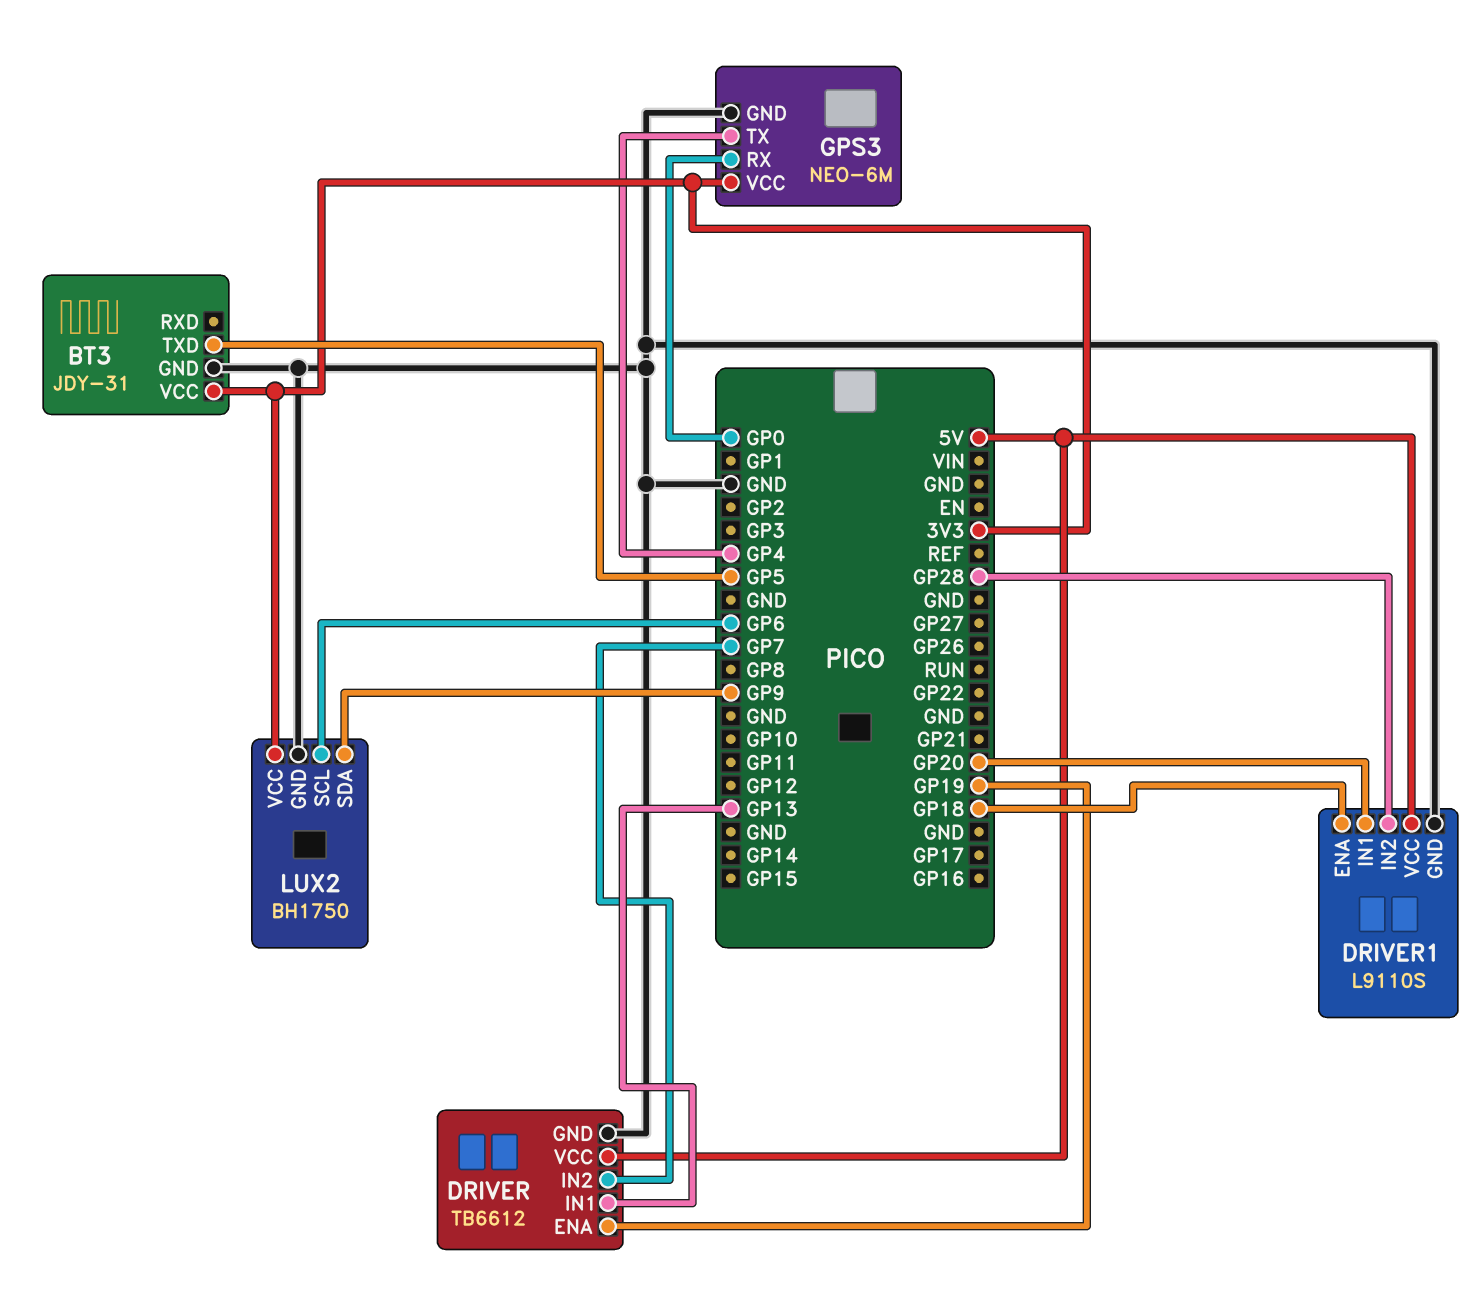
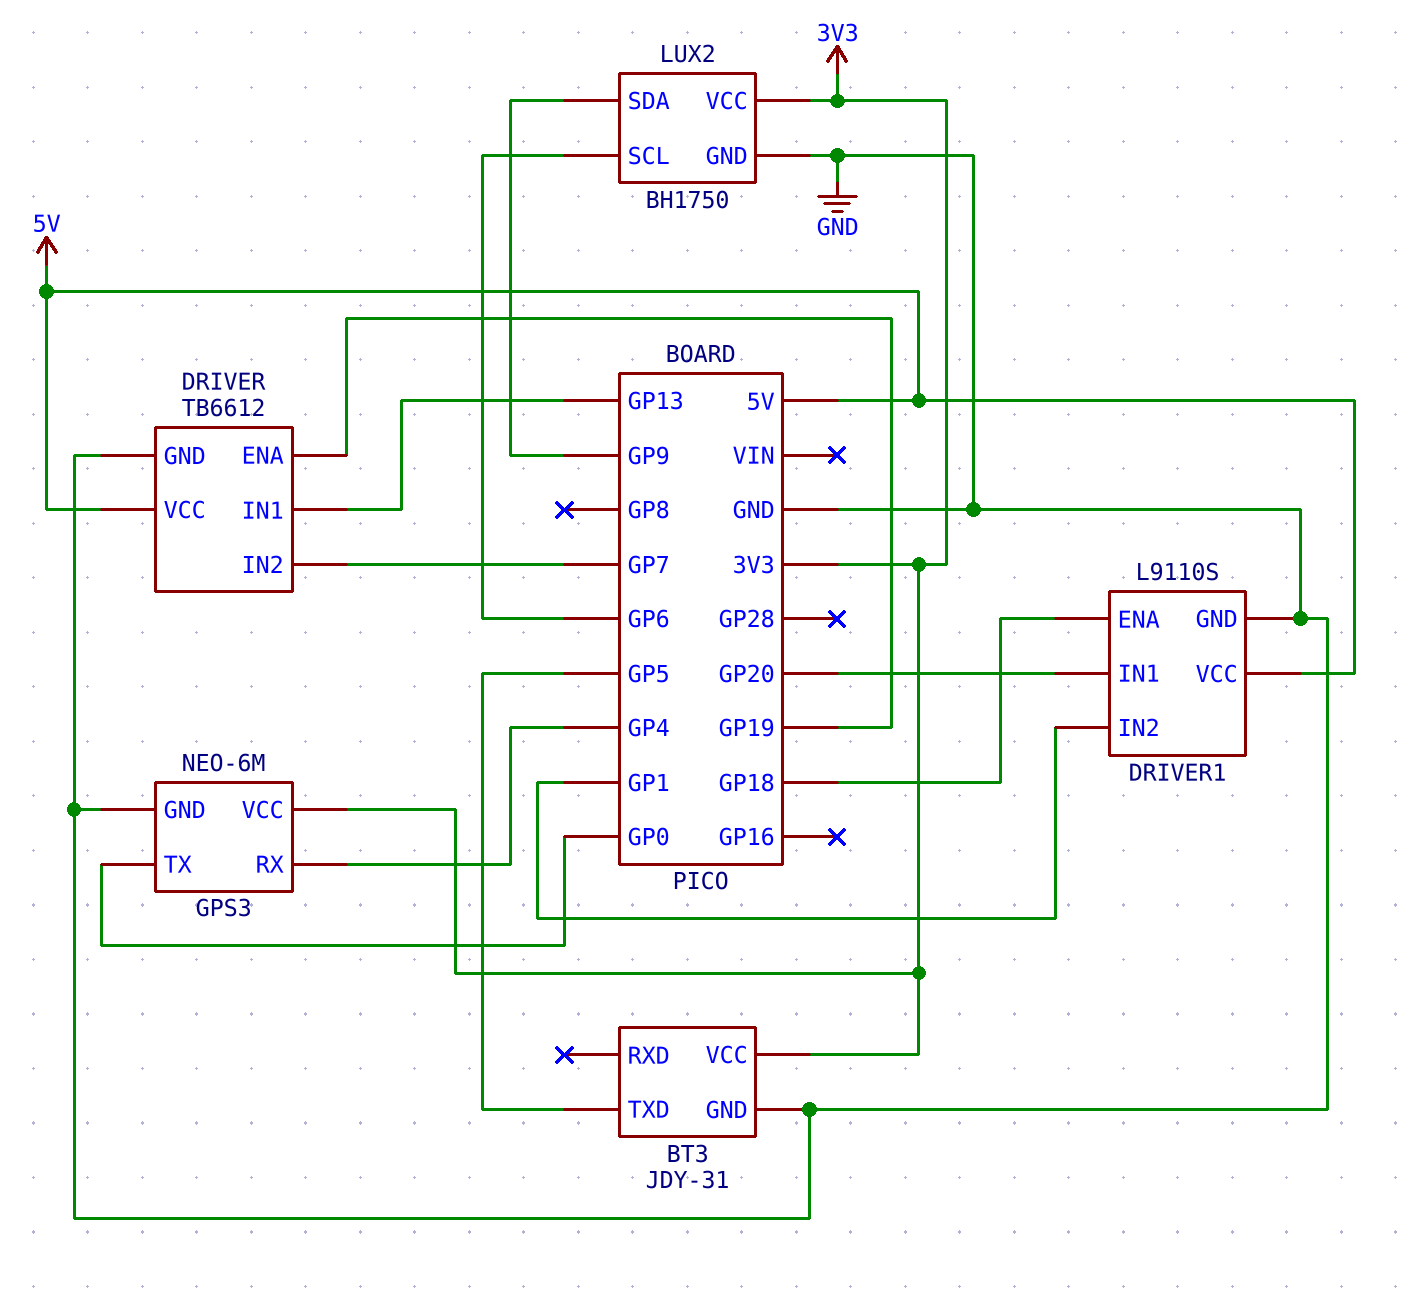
DRIVER1 pin IN2: GP28 -> GP1
GPS3 pin RX: GP0 -> GP4
GPS3 pin TX: GP4 -> GP0

